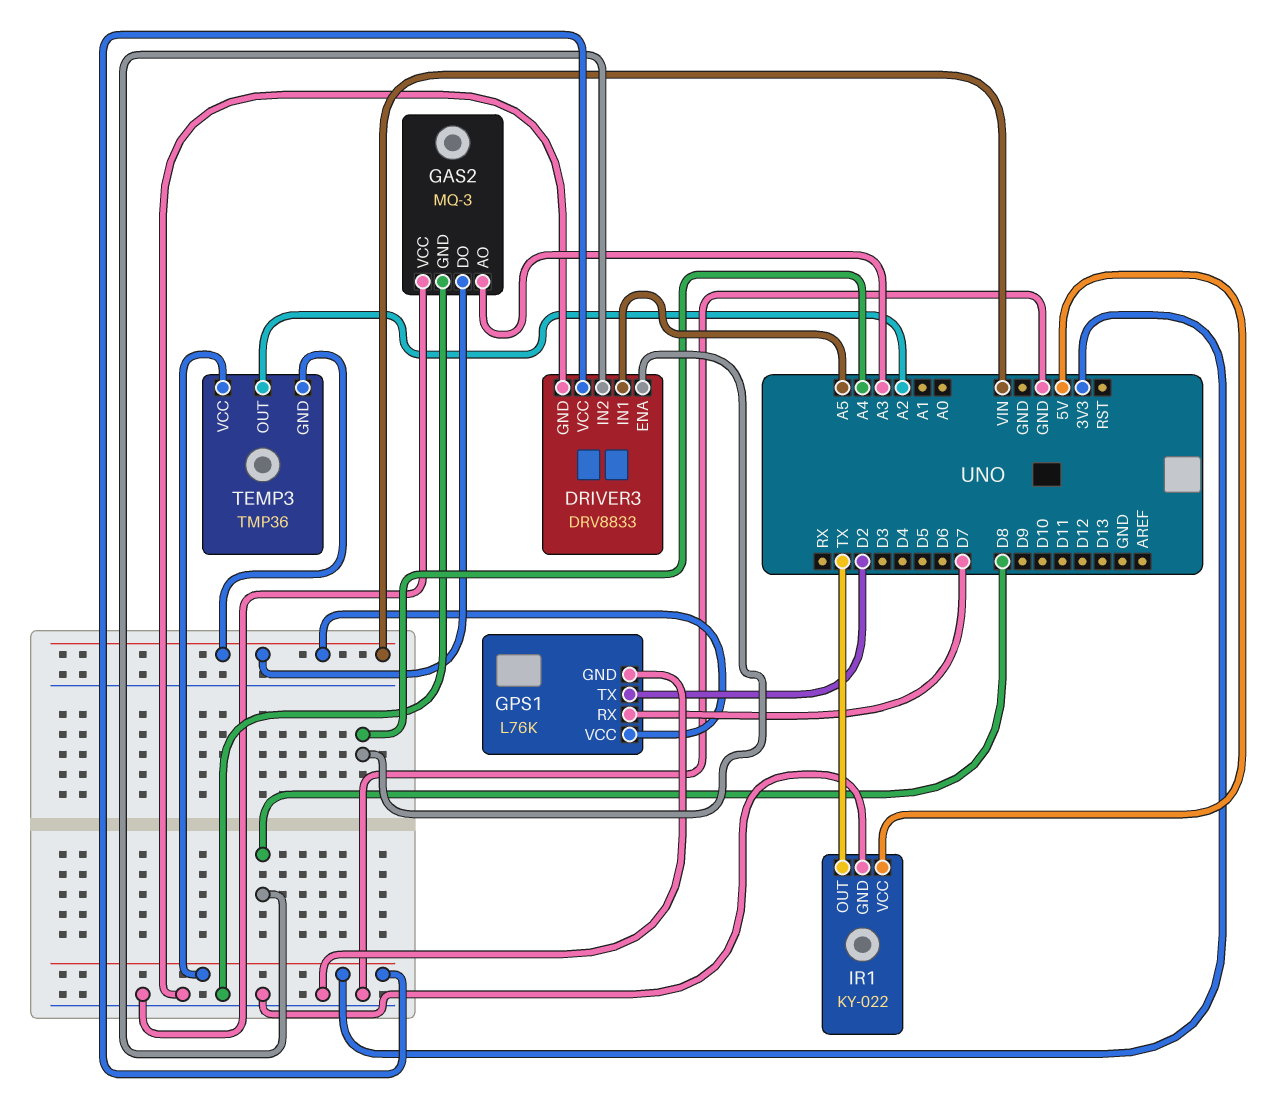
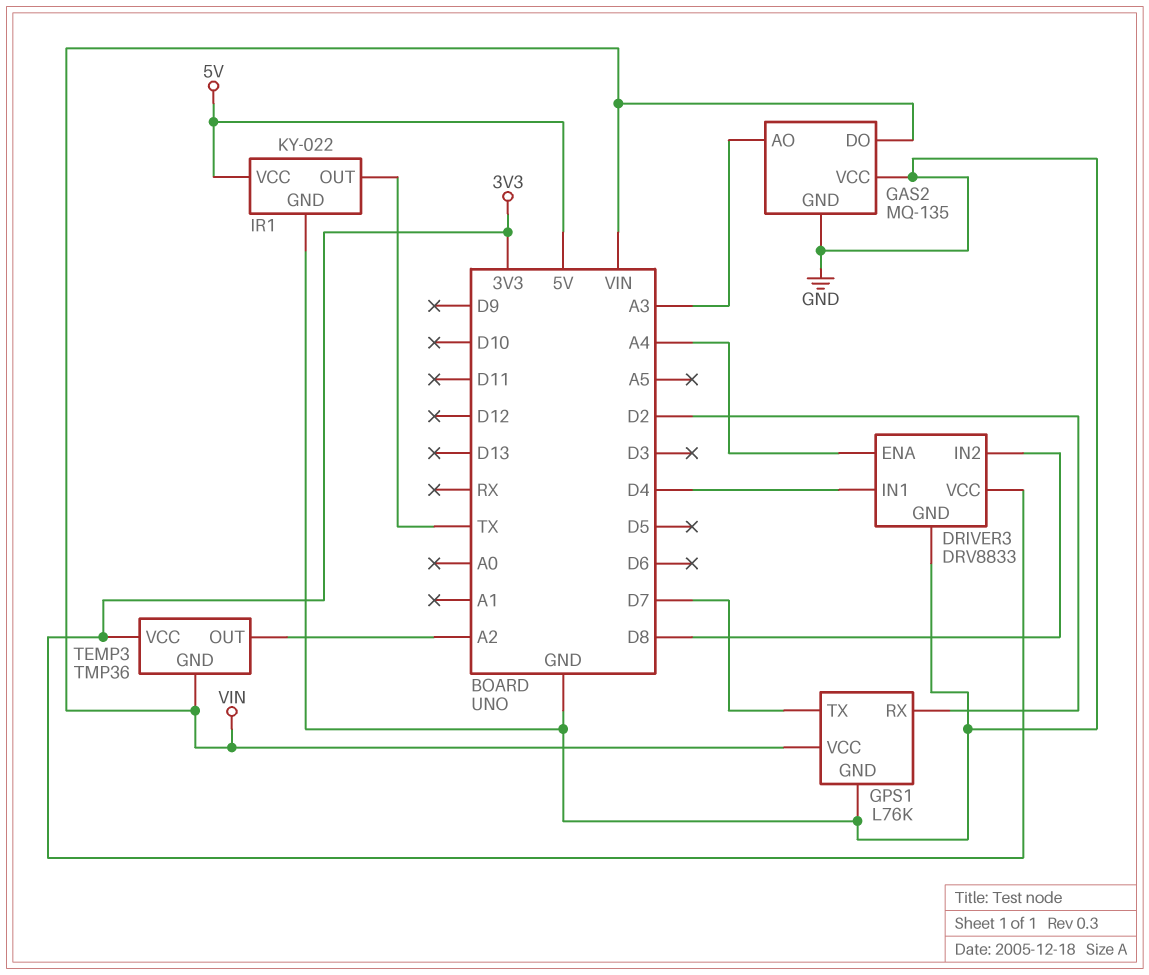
DRIVER3 pin IN1: A5 -> D4
GAS2: MQ-3 -> MQ-135
GPS1 pin RX: D7 -> D2
GPS1 pin TX: D2 -> D7

